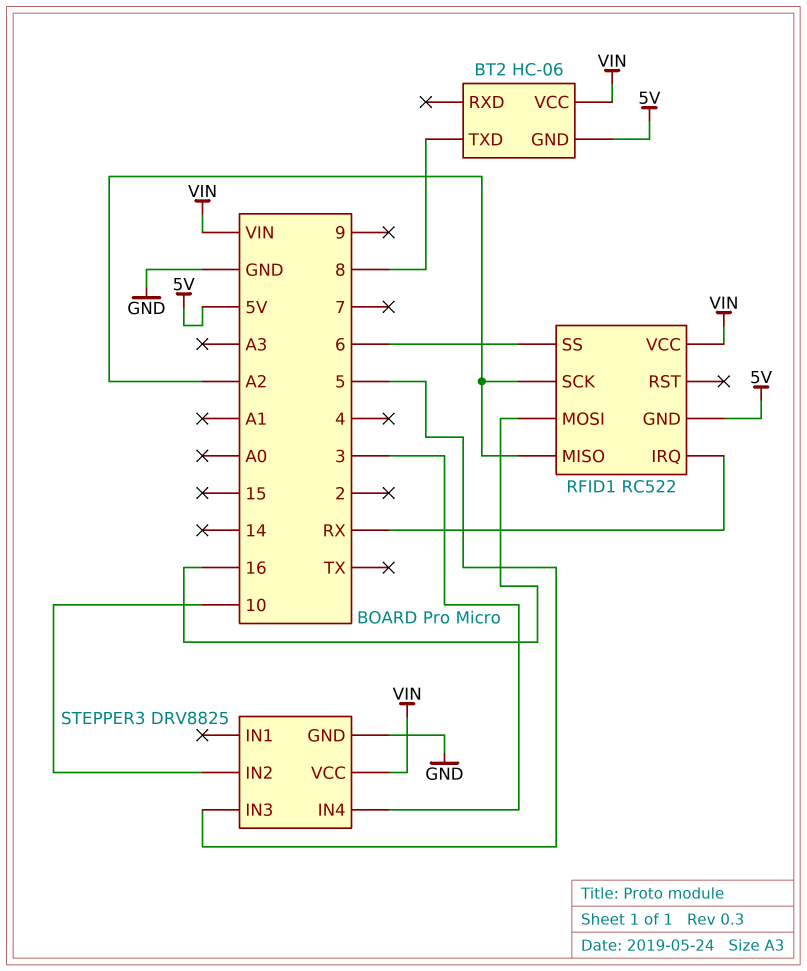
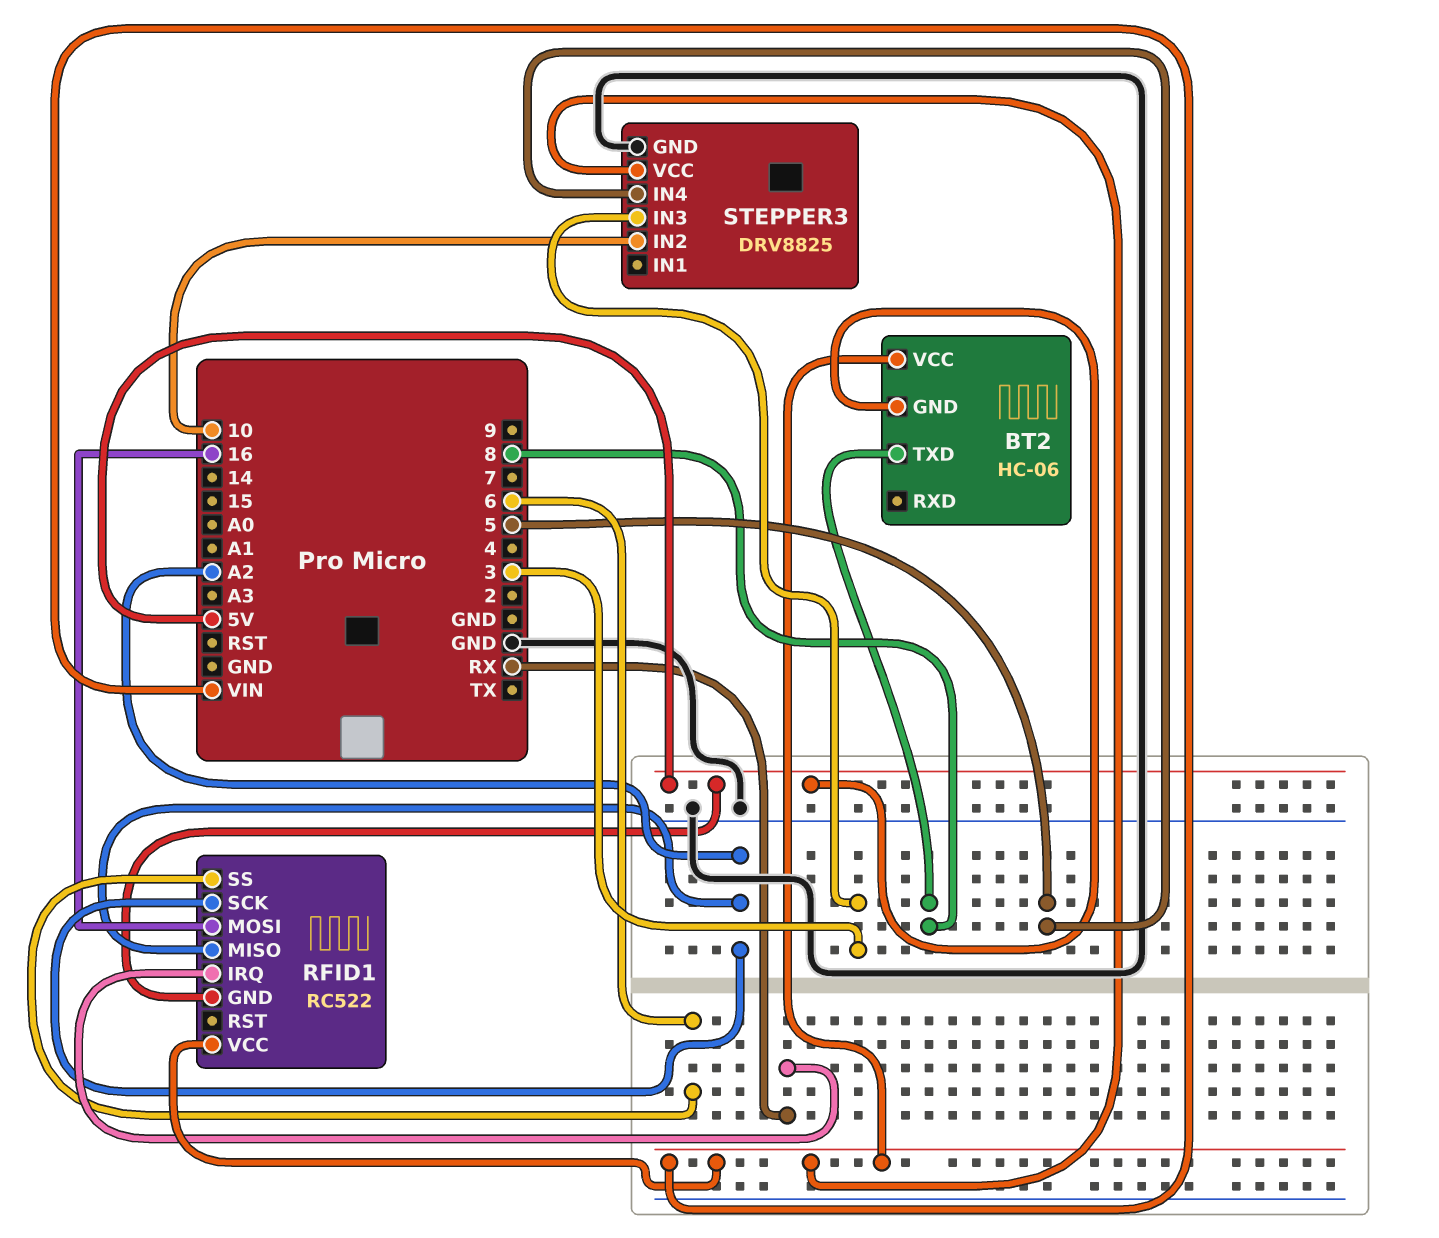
STEPPER3 pin IN3: 5 -> 3
STEPPER3 pin IN4: 3 -> 5

